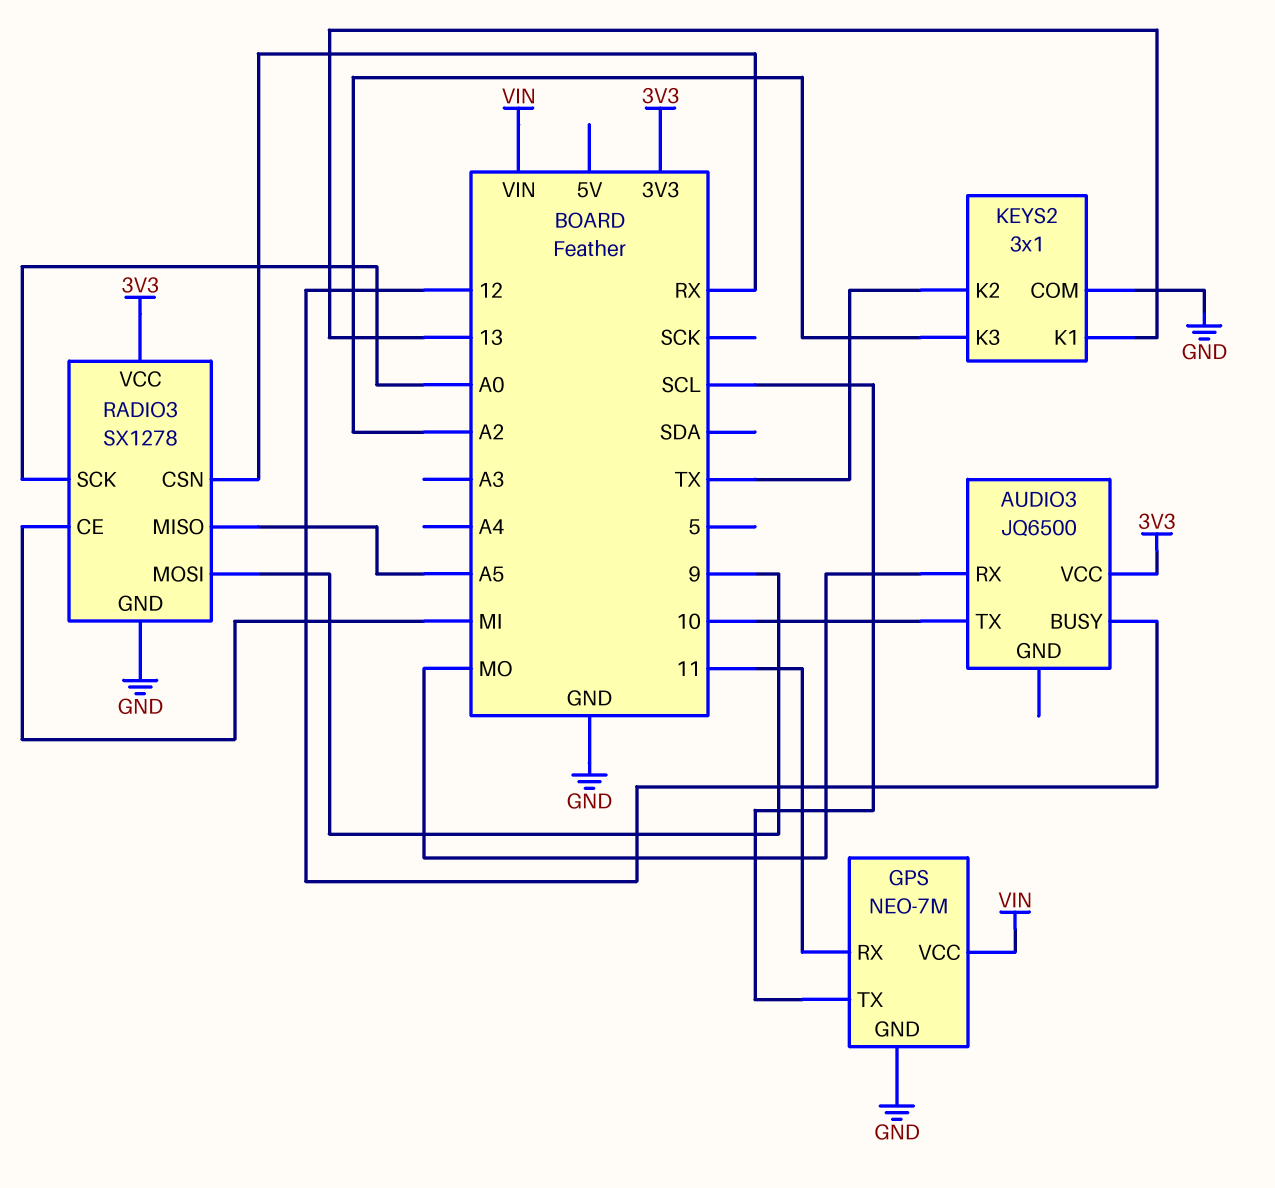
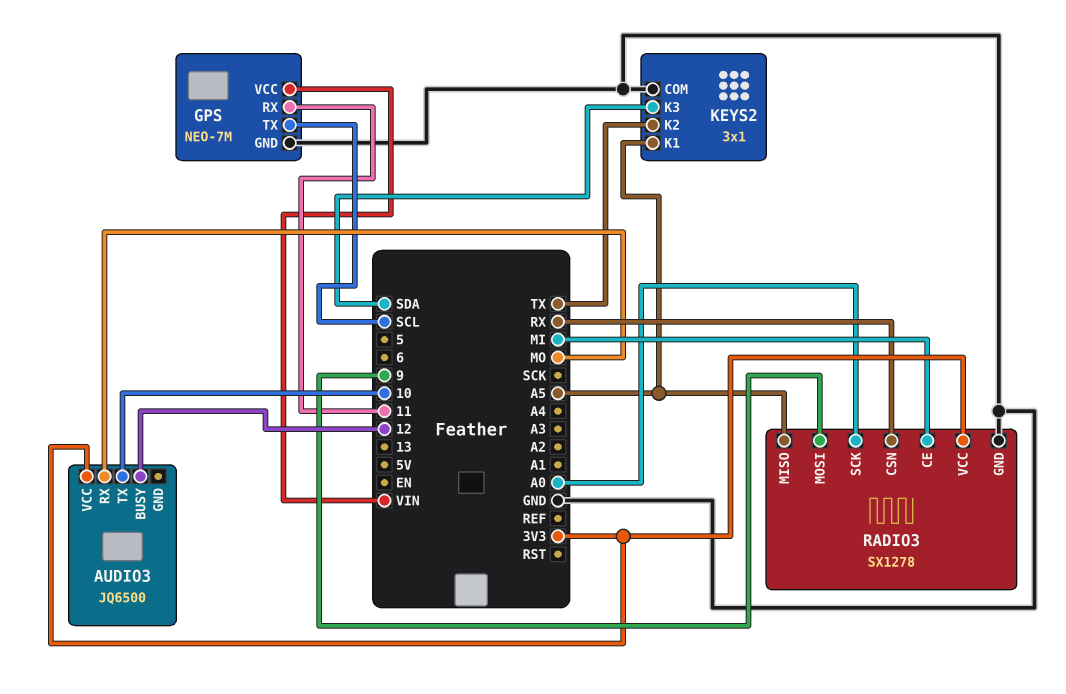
KEYS2 pin K1: 13 -> A5
KEYS2 pin K3: A2 -> SDA

